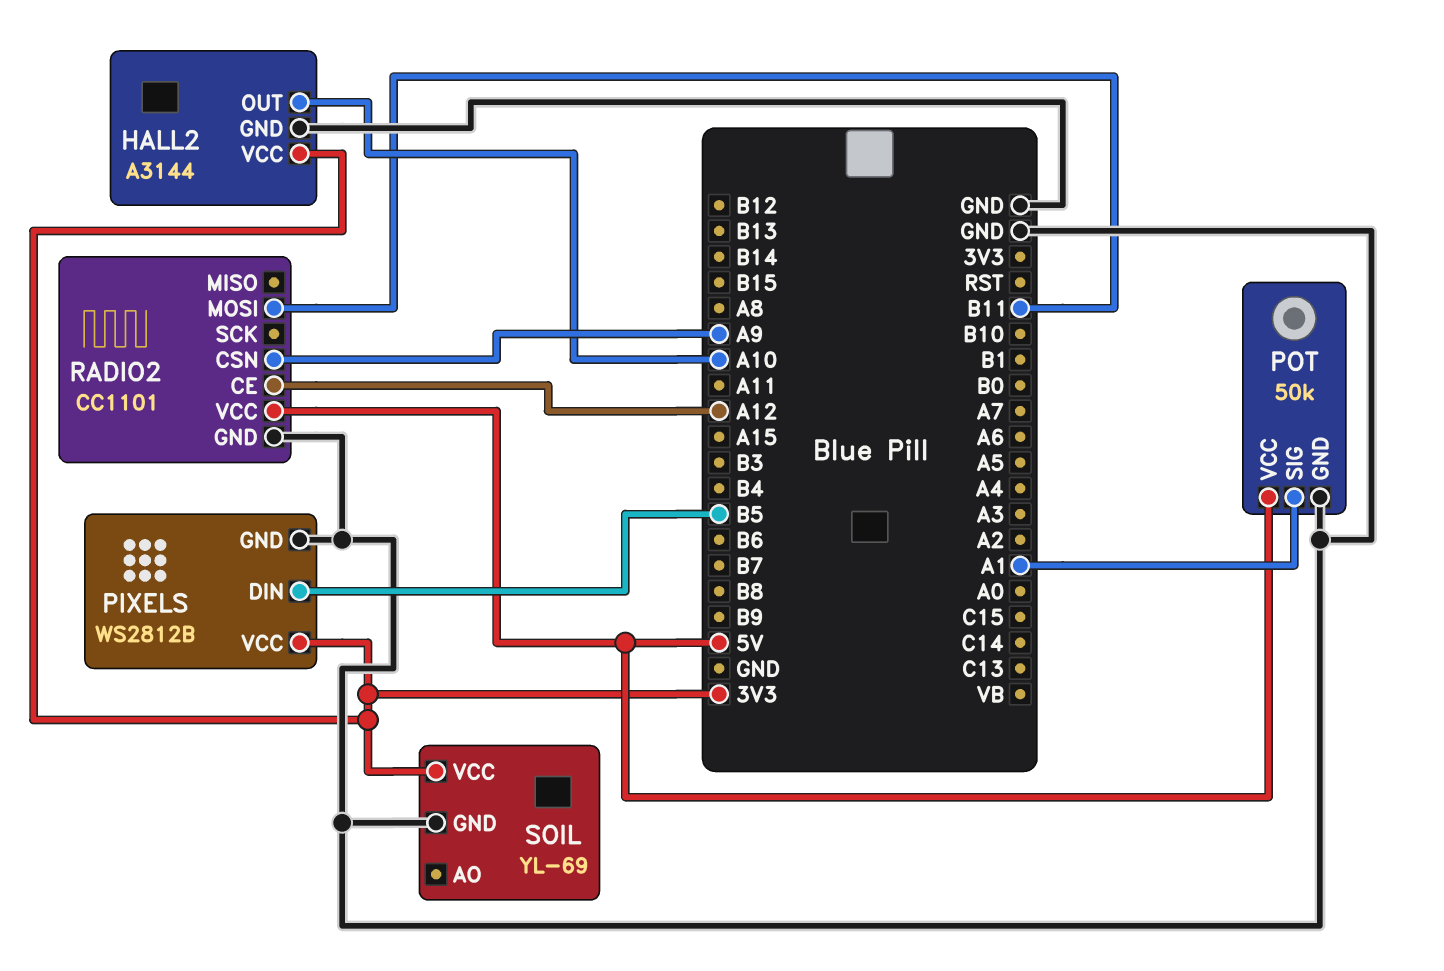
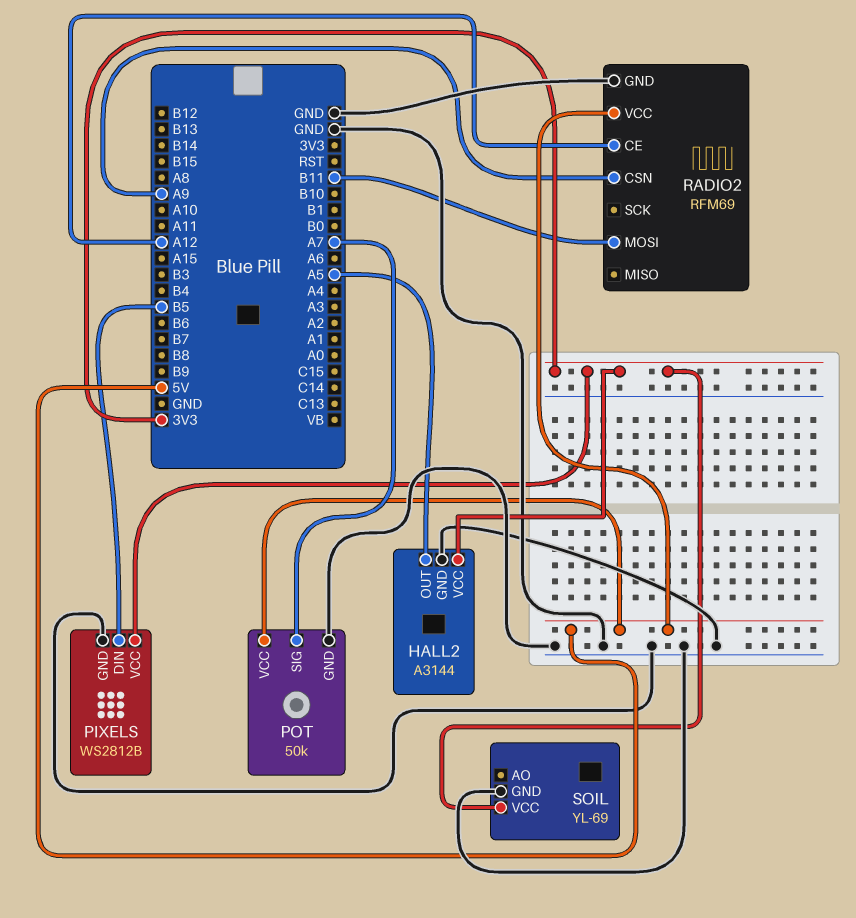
HALL2 pin OUT: A10 -> A5
POT pin SIG: A1 -> A7
RADIO2: CC1101 -> RFM69

